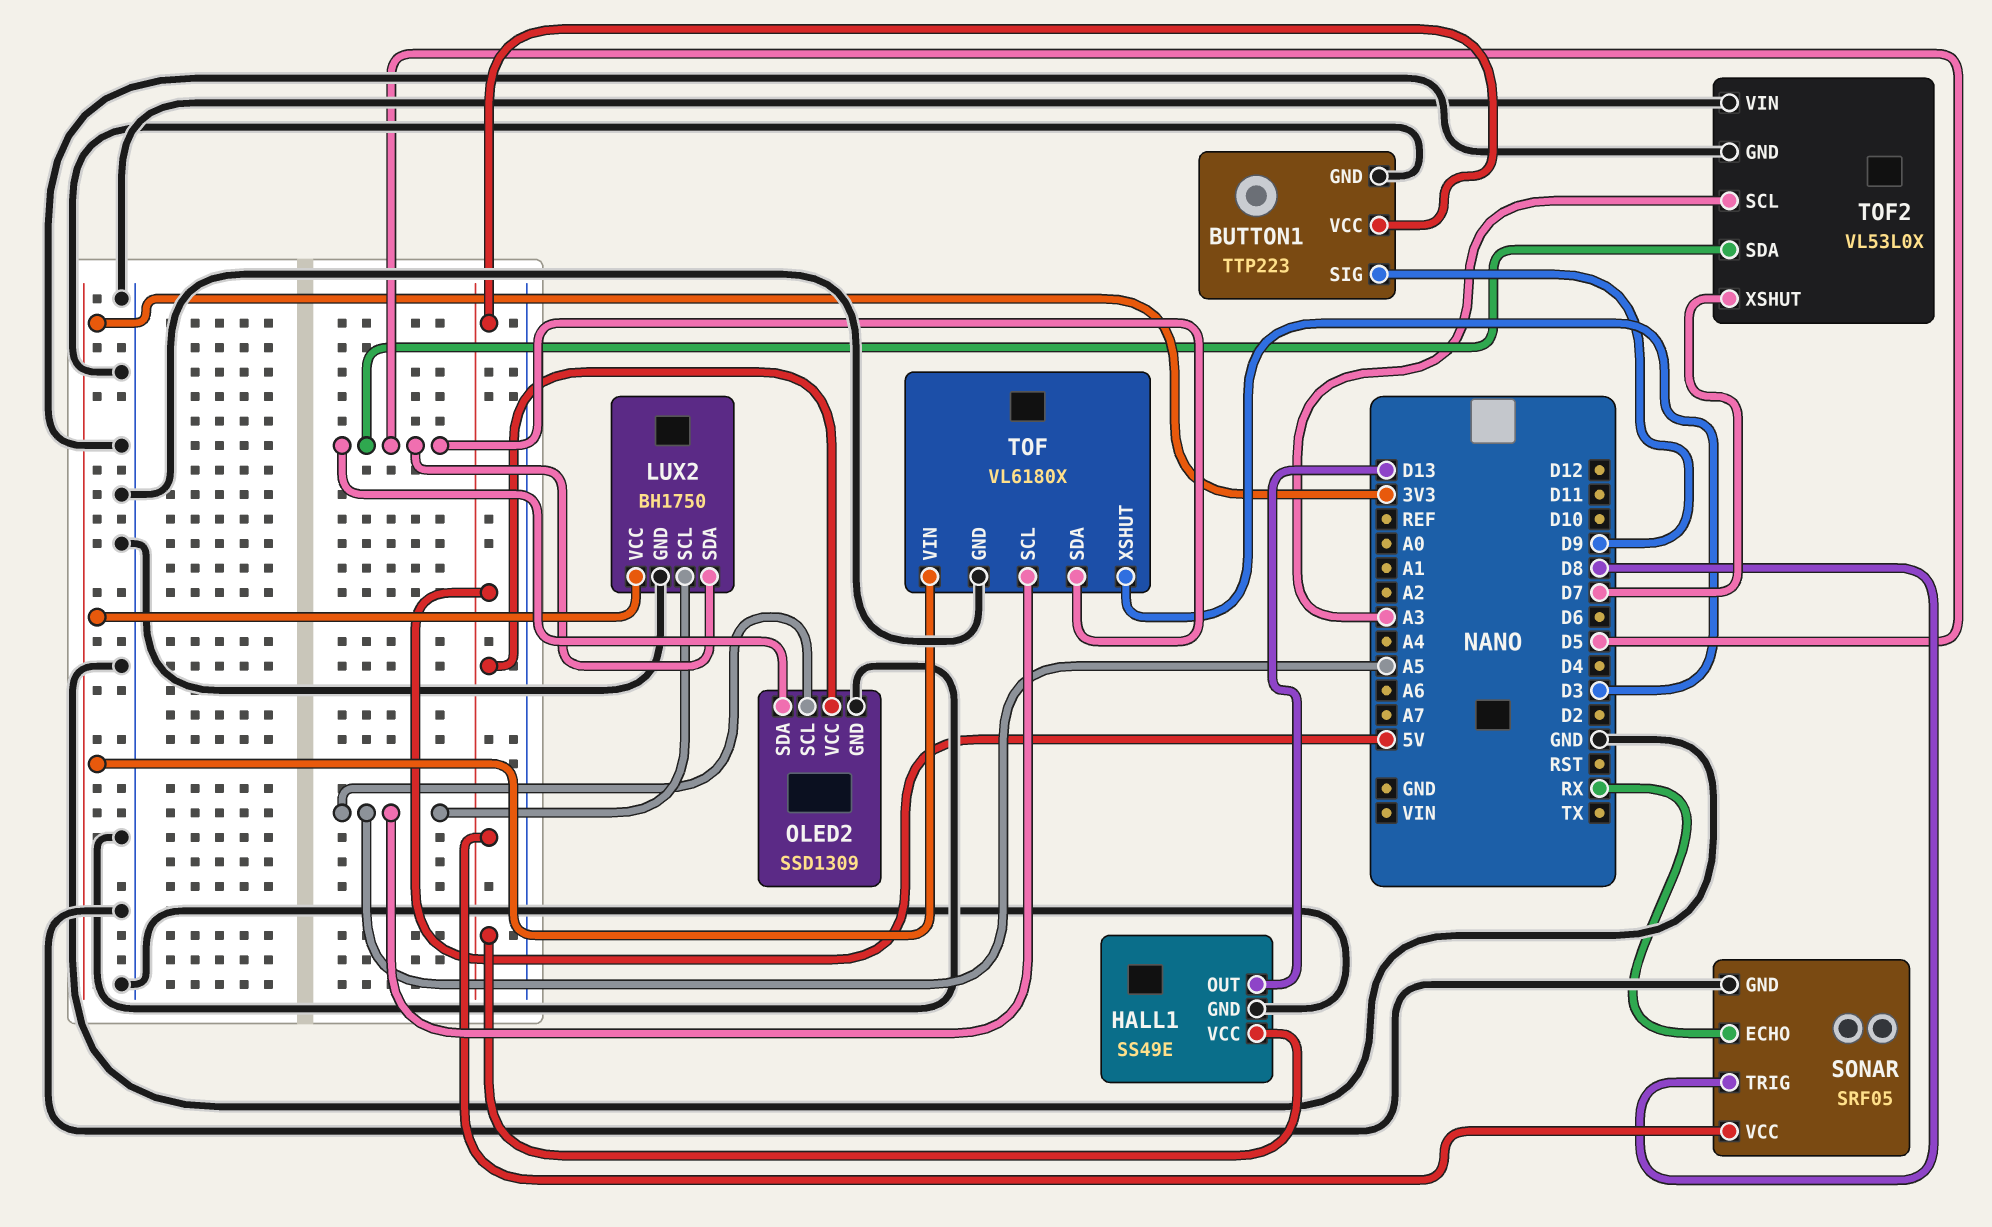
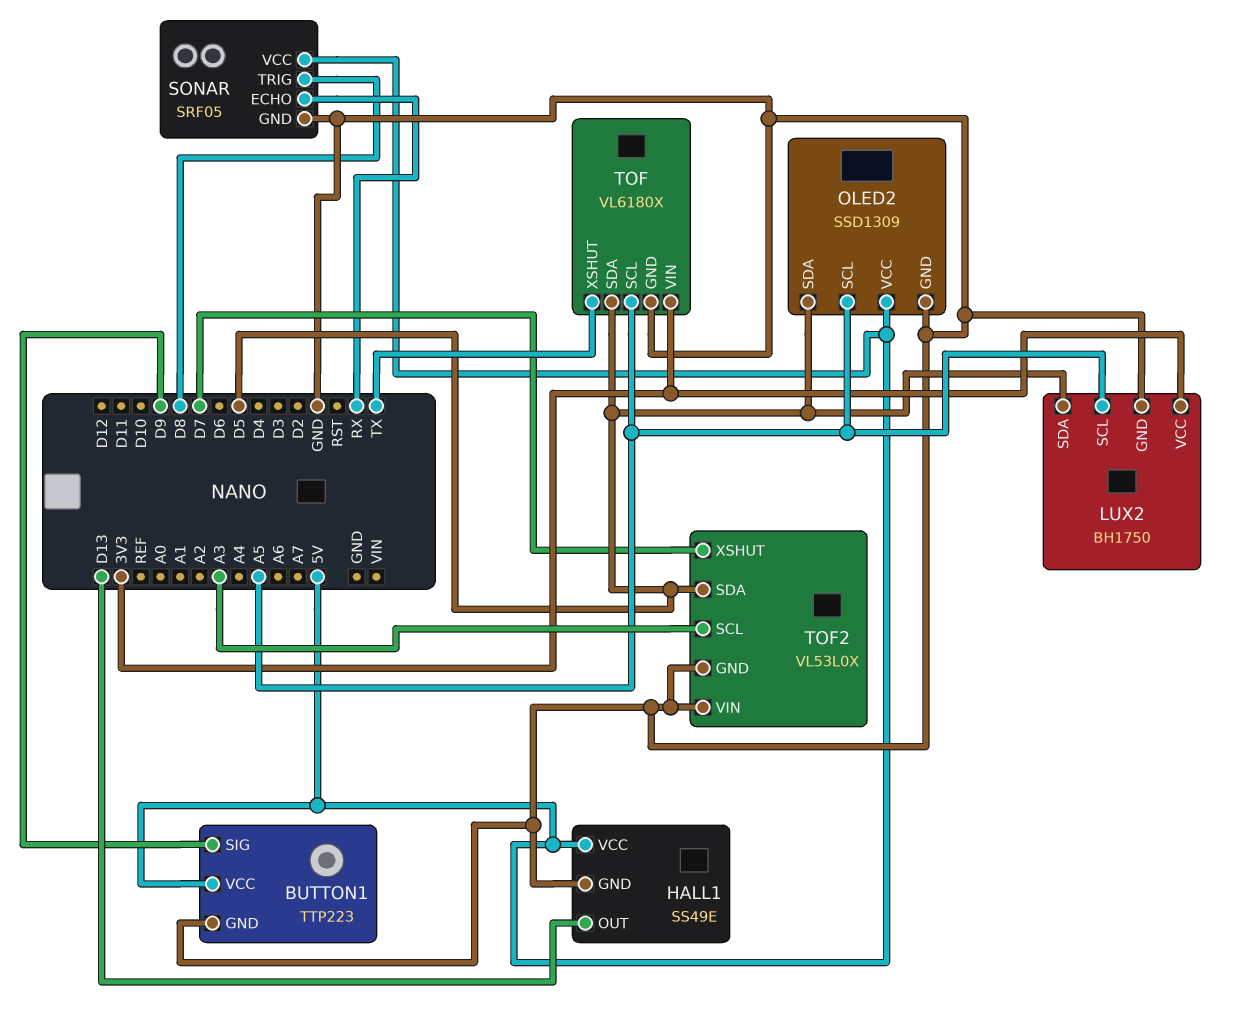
TOF pin XSHUT: D3 -> TX

